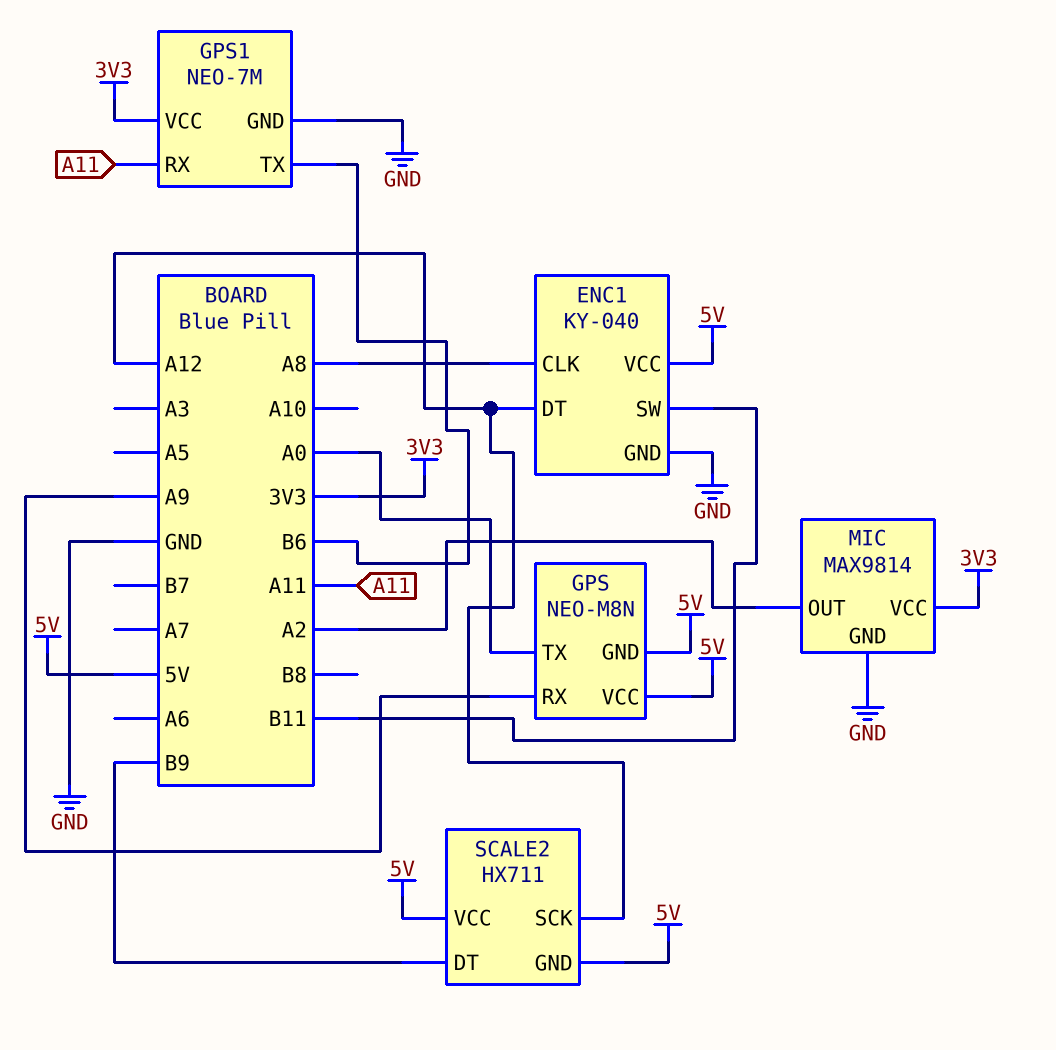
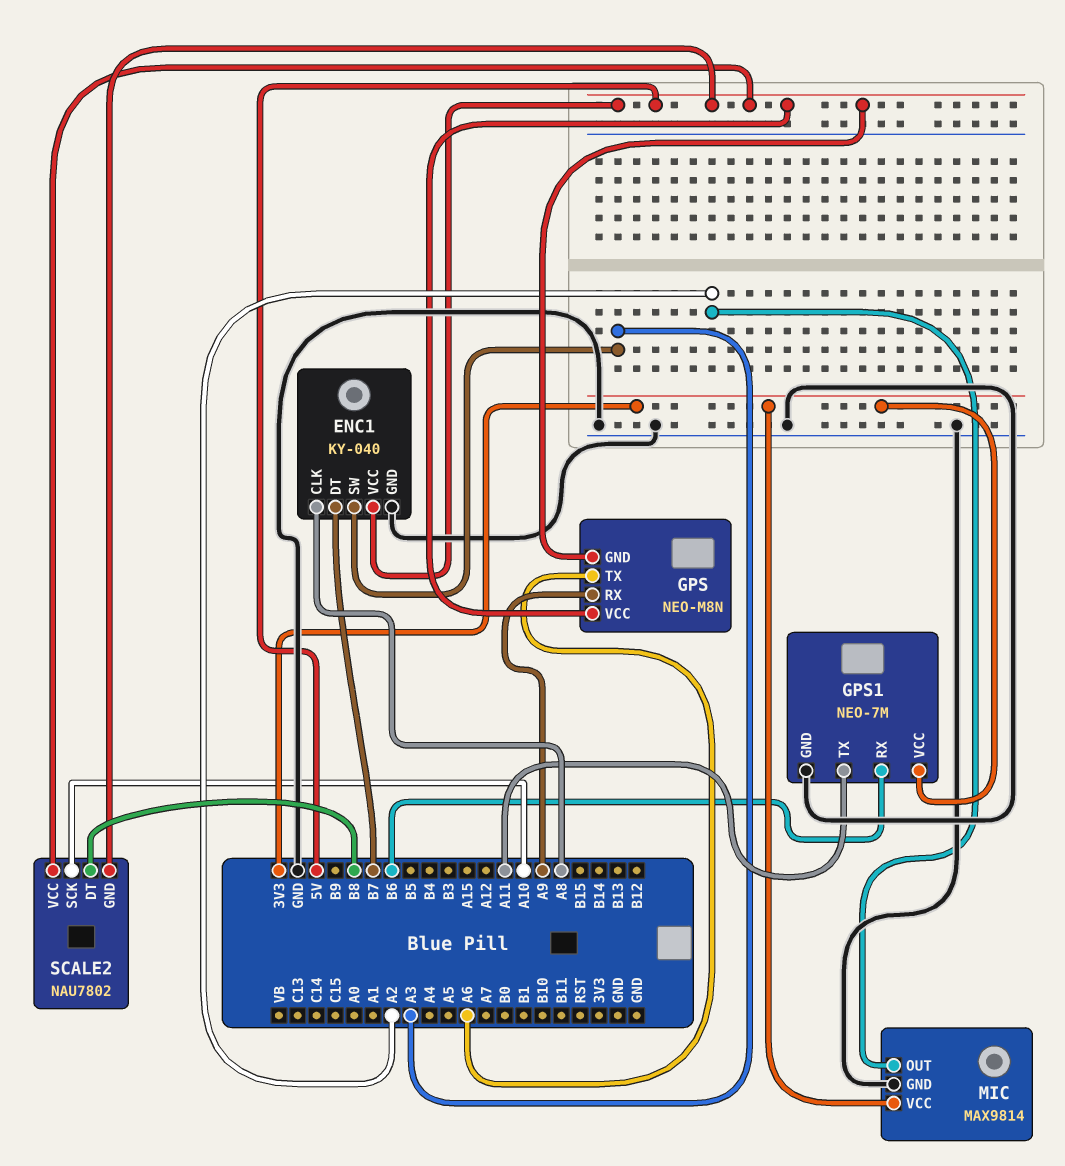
ENC1 pin DT: A12 -> B7
ENC1 pin SW: B11 -> A3
GPS pin TX: A0 -> A6
GPS1 pin RX: A11 -> B6
GPS1 pin TX: B6 -> A11
SCALE2: HX711 -> NAU7802
SCALE2 pin DT: B9 -> B8
SCALE2 pin SCK: A12 -> A10

